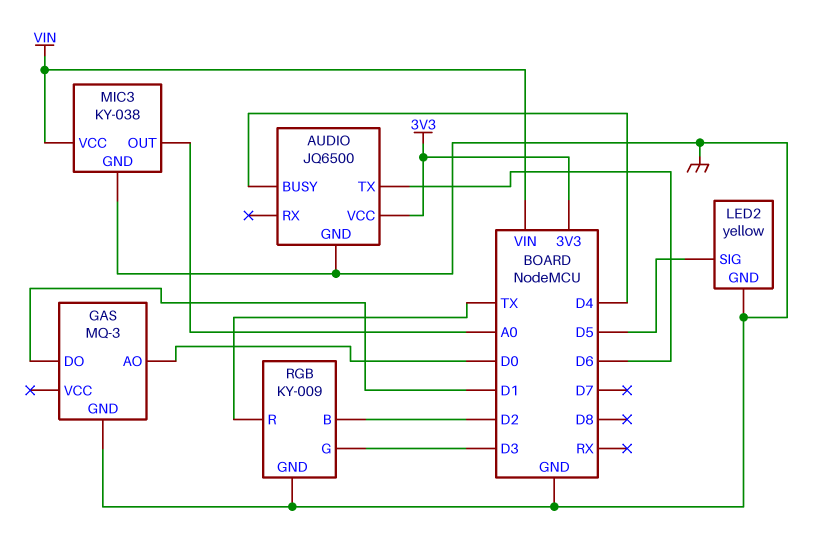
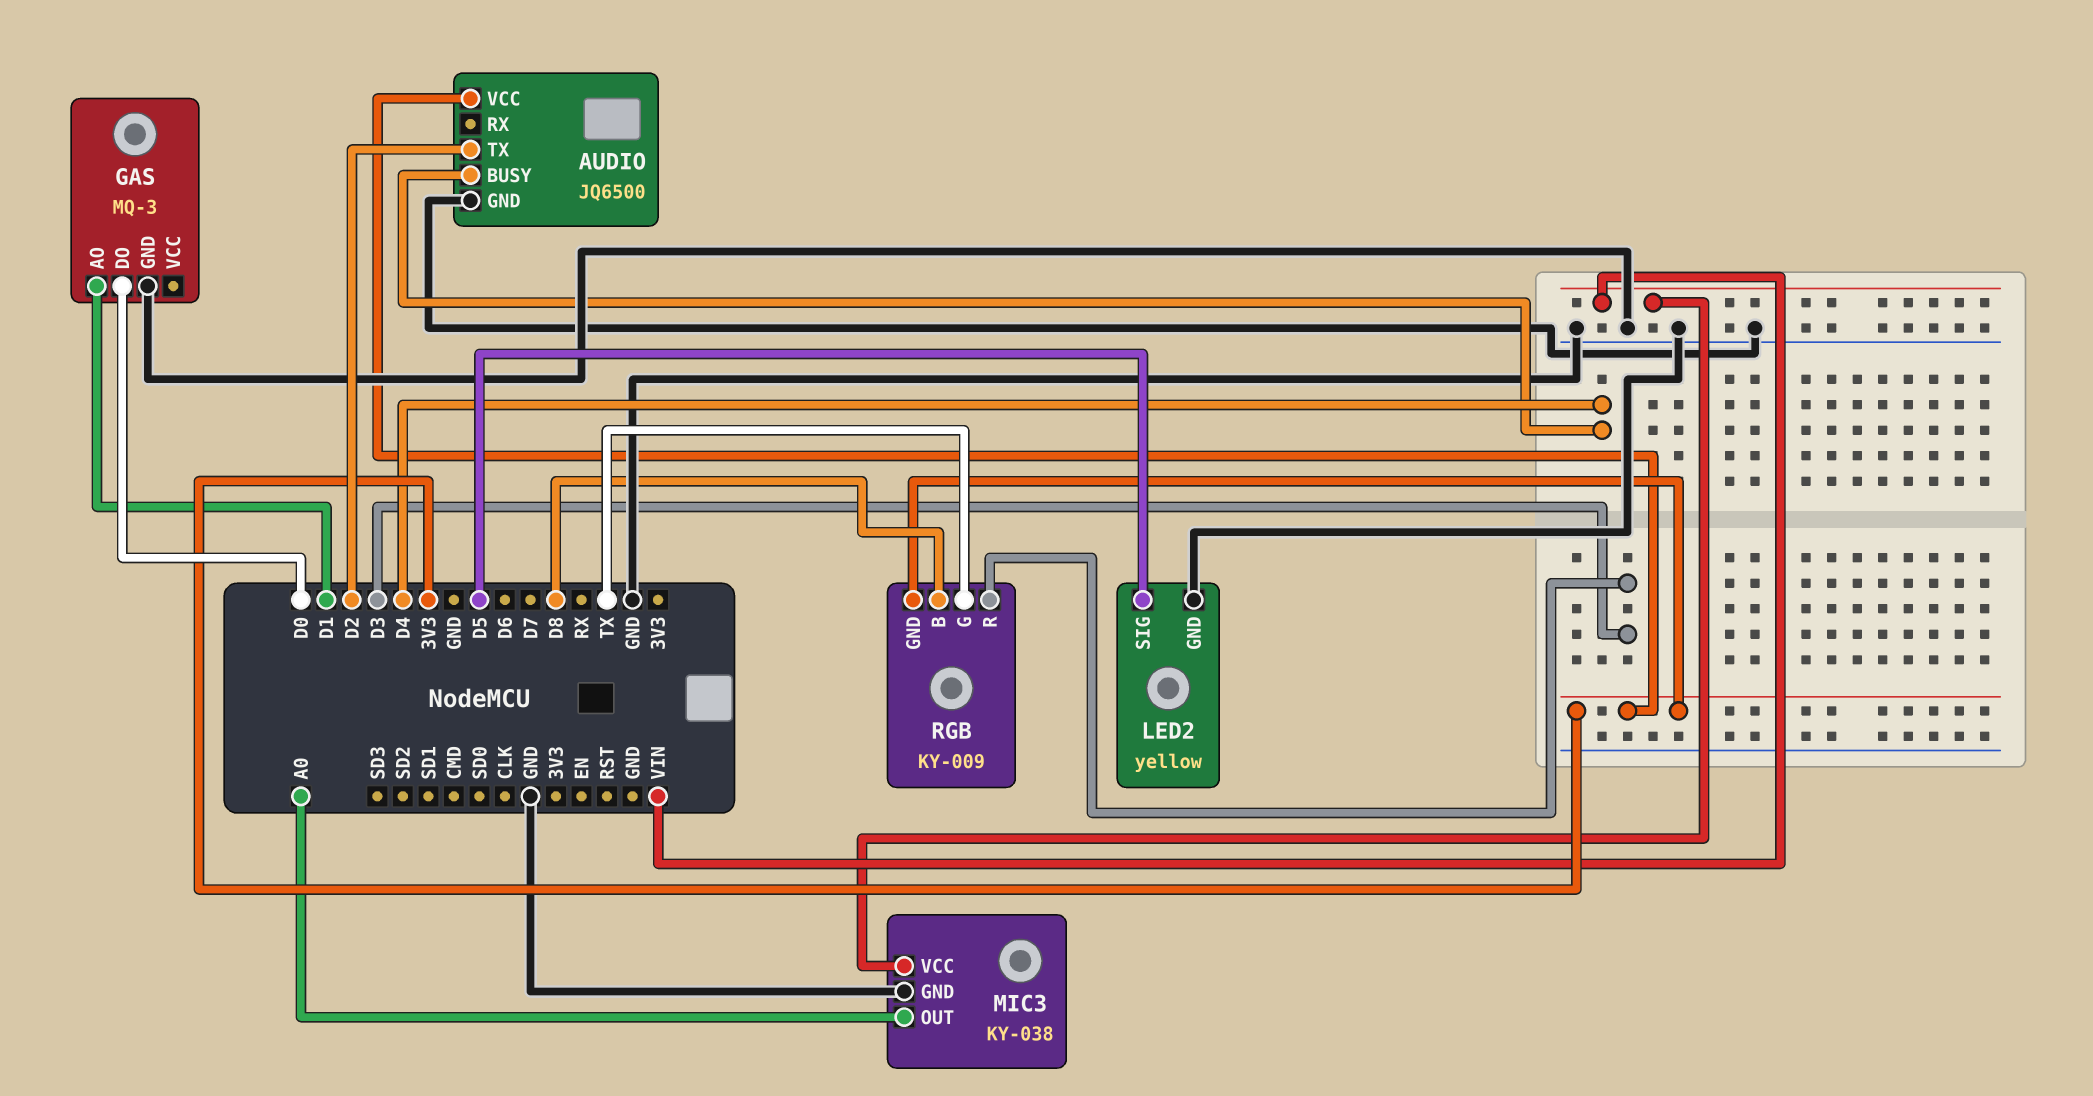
AUDIO pin TX: D6 -> D2
GAS pin AO: D0 -> D1
GAS pin DO: D1 -> D0
RGB pin B: D2 -> D8
RGB pin G: D3 -> TX
RGB pin GND: GND -> 3V3
RGB pin R: TX -> D3

